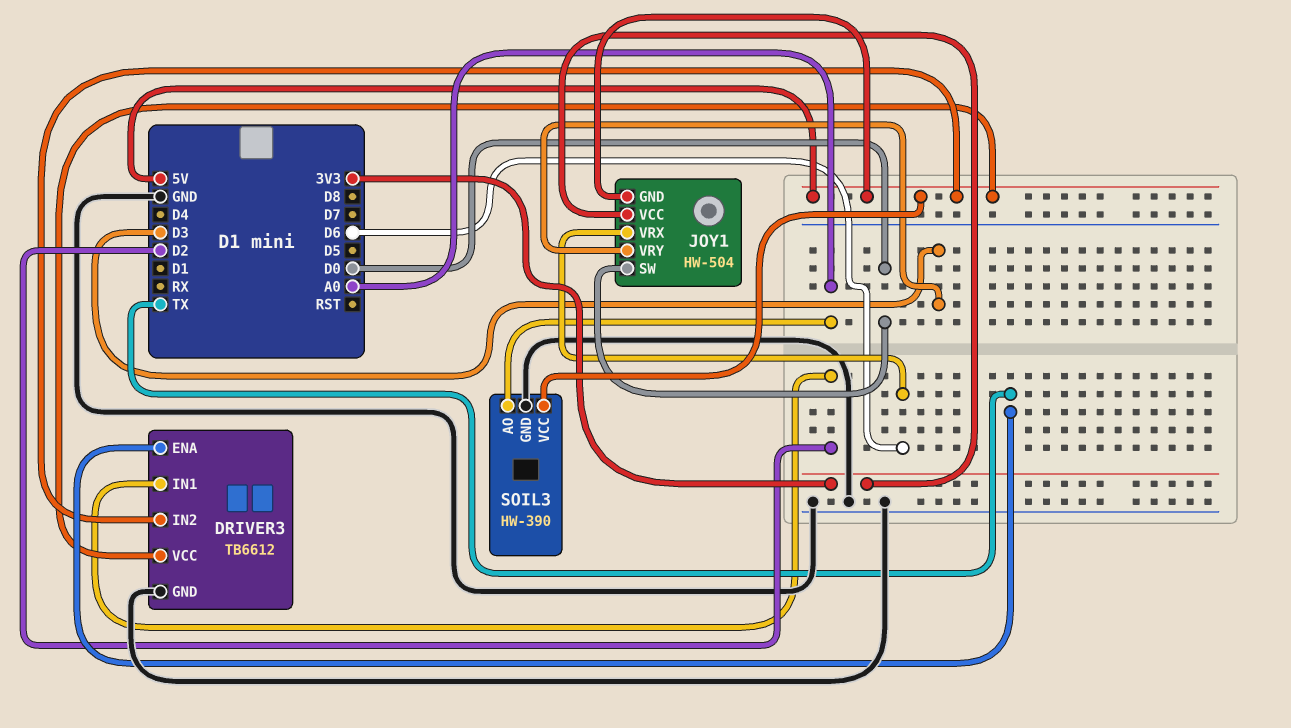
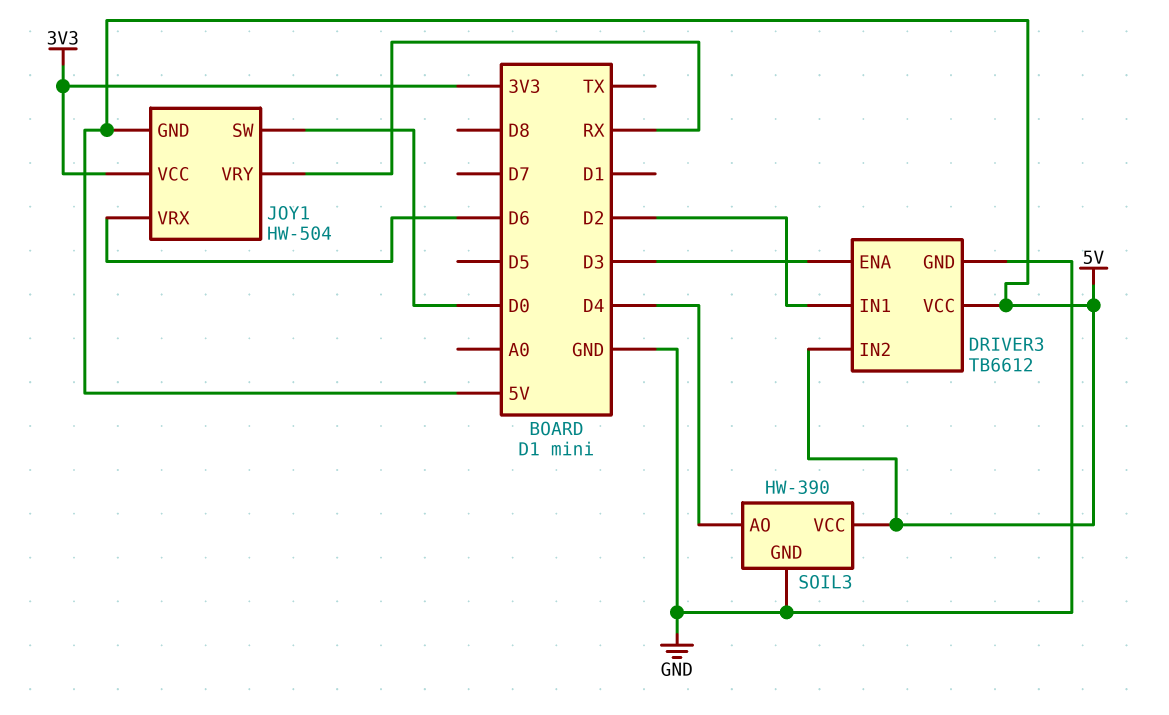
DRIVER3 pin ENA: TX -> D3
JOY1 pin VRY: D3 -> RX
SOIL3 pin AO: A0 -> D4

